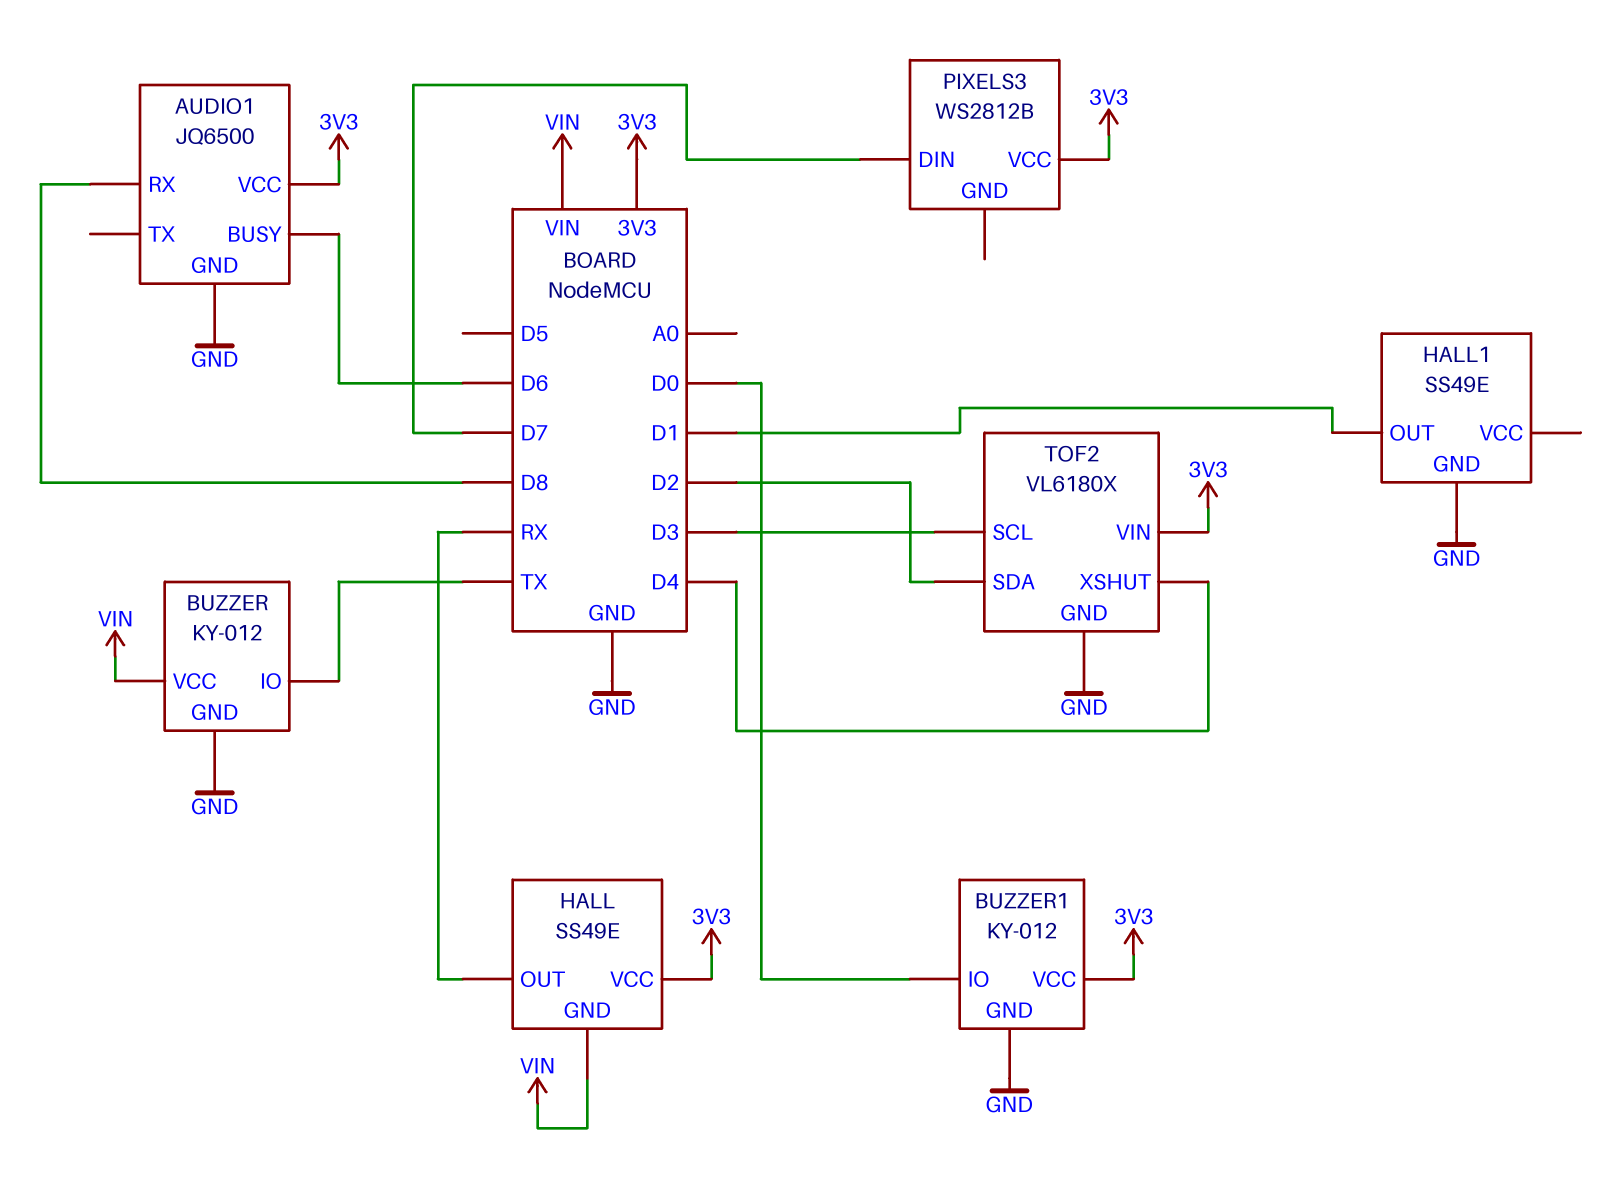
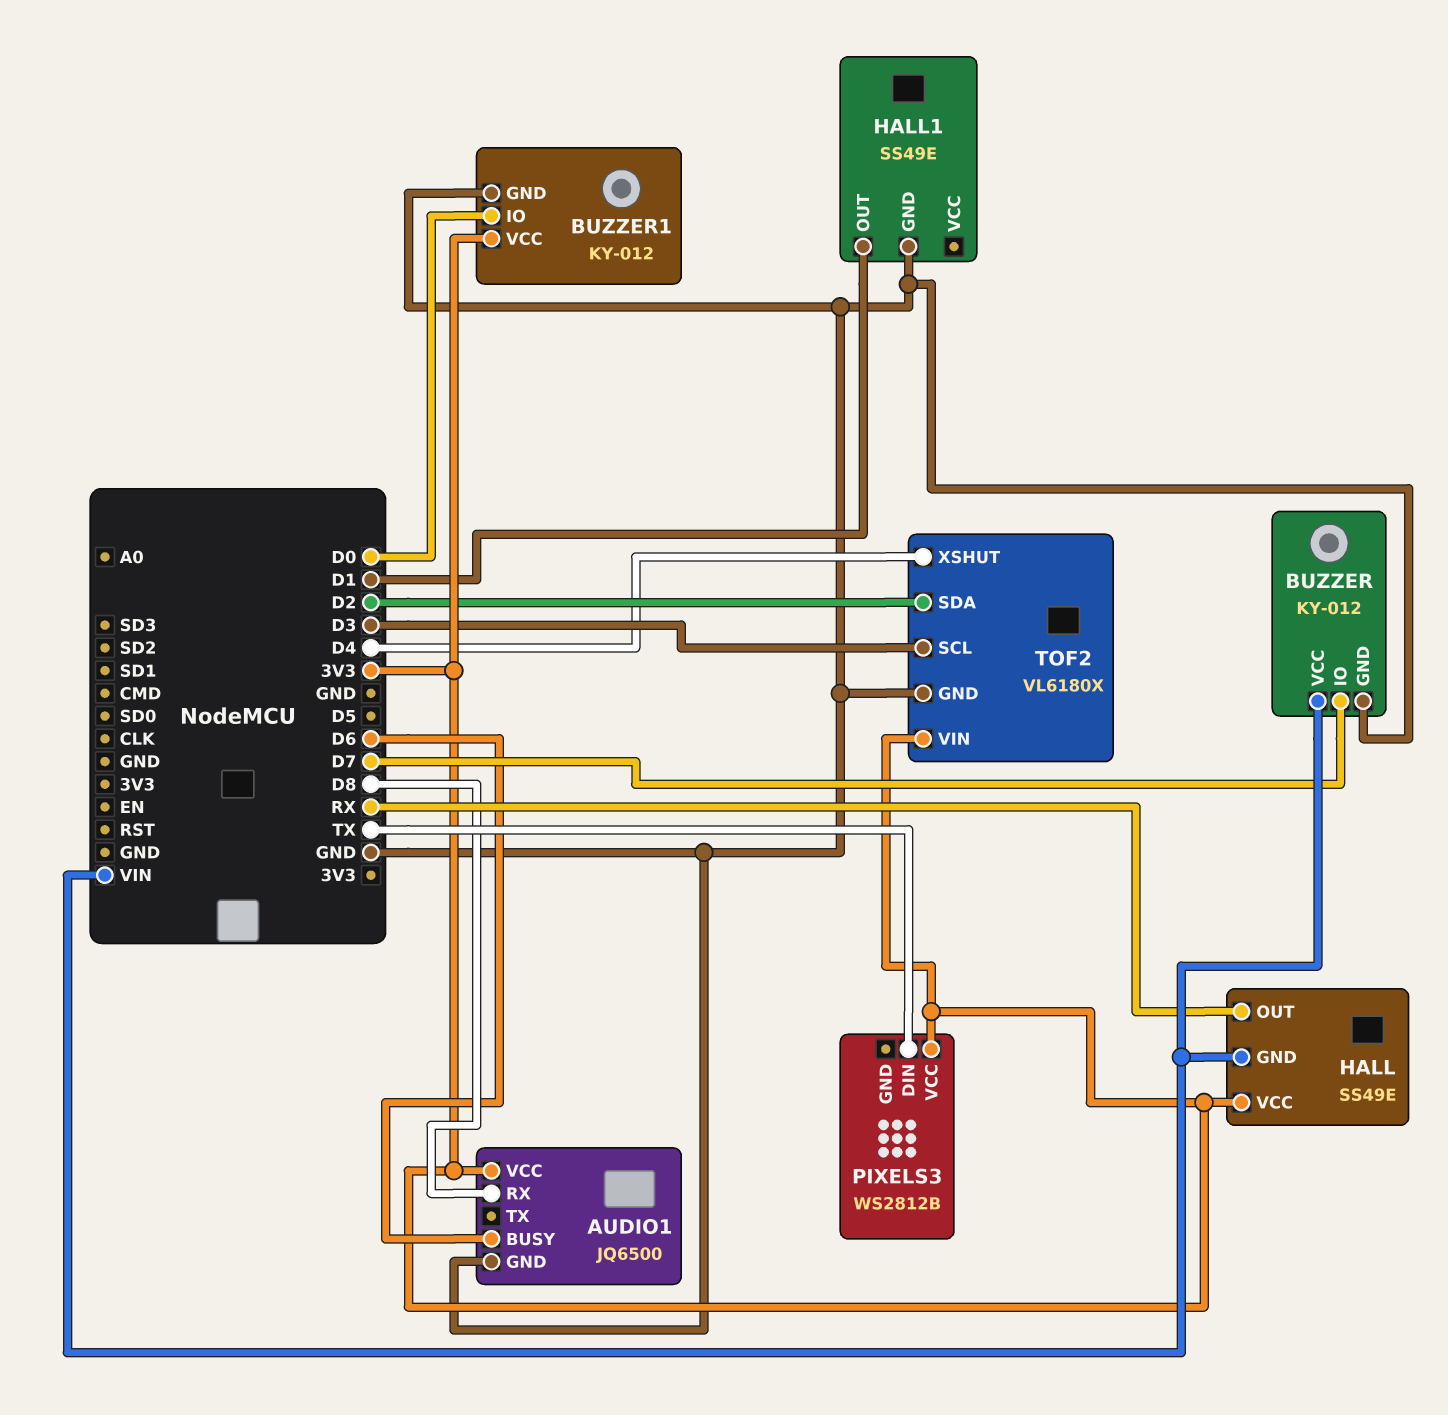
BUZZER pin IO: TX -> D7
PIXELS3 pin DIN: D7 -> TX

